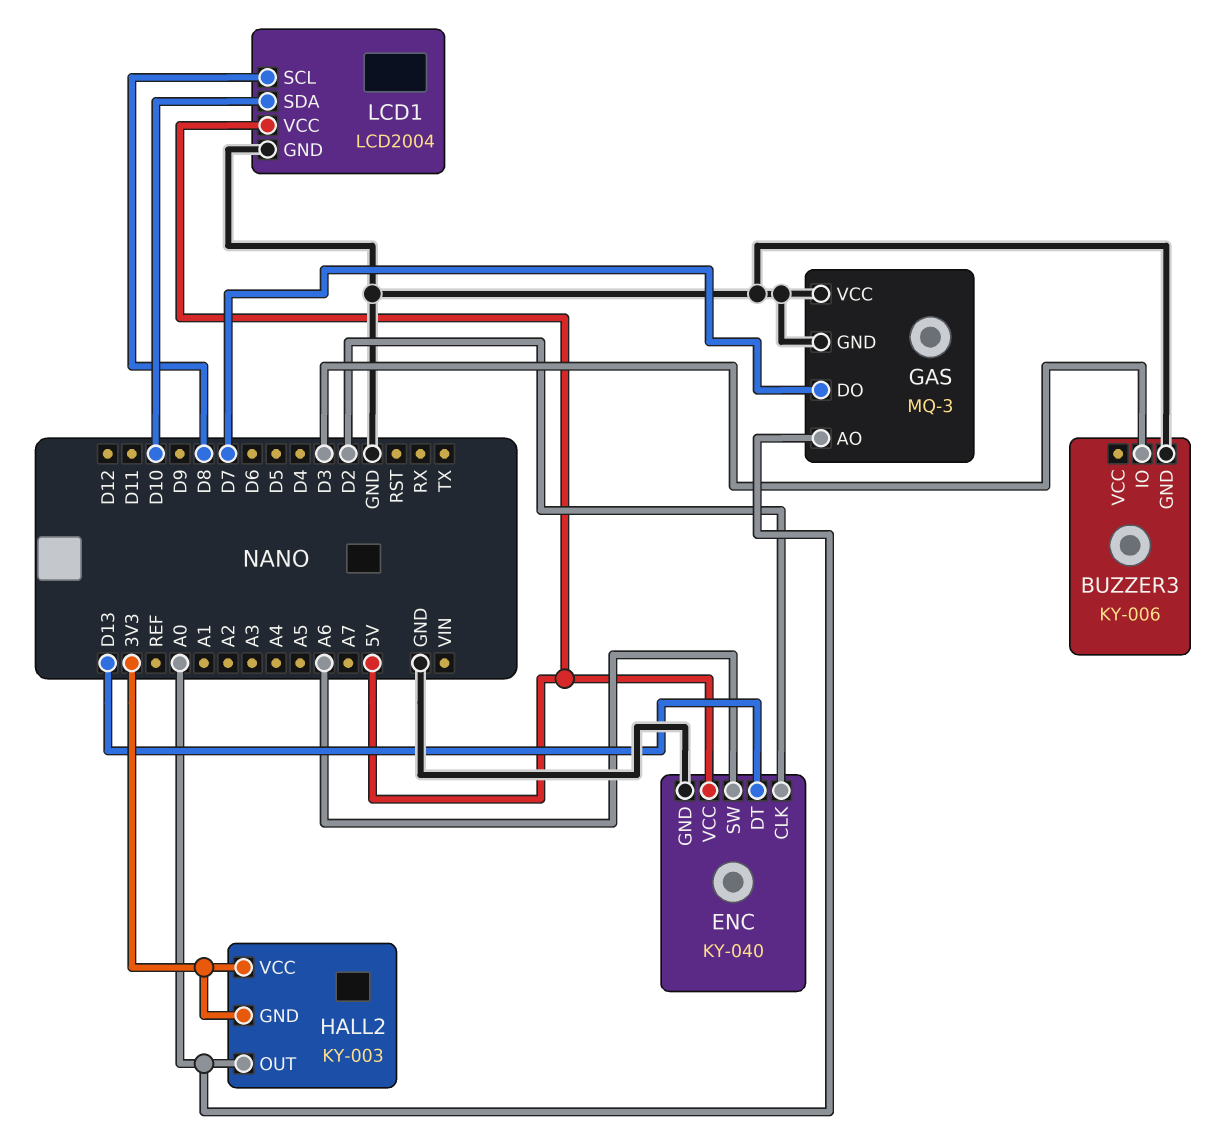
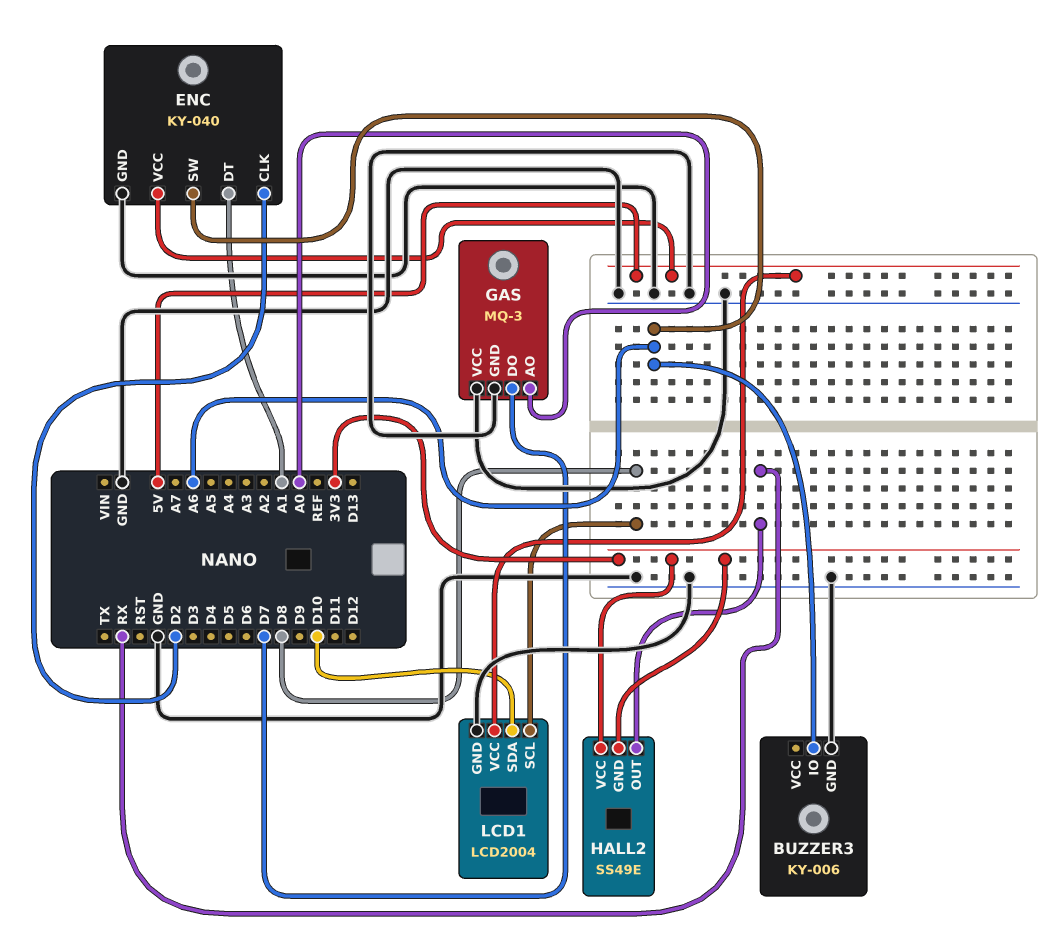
BUZZER3 pin IO: D3 -> A6
ENC pin DT: D13 -> A1
HALL2: KY-003 -> SS49E
HALL2 pin OUT: A0 -> RX

